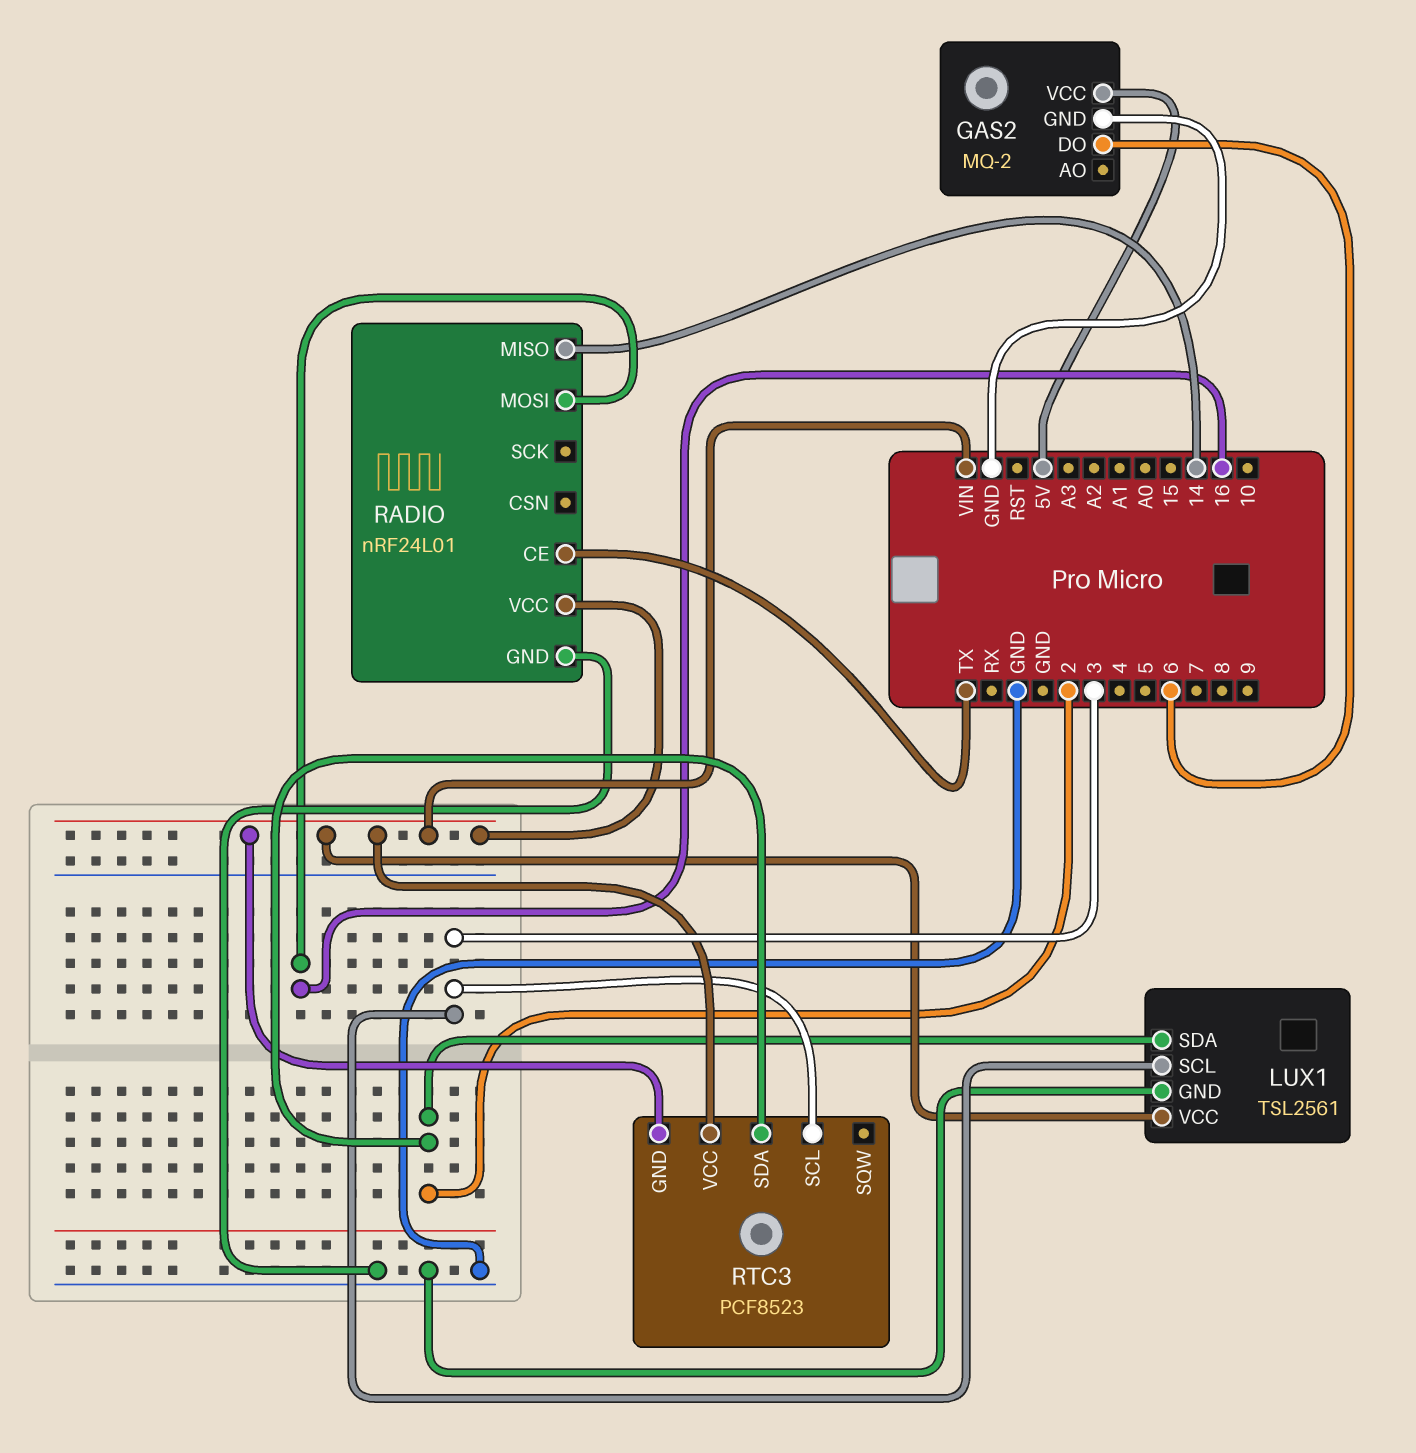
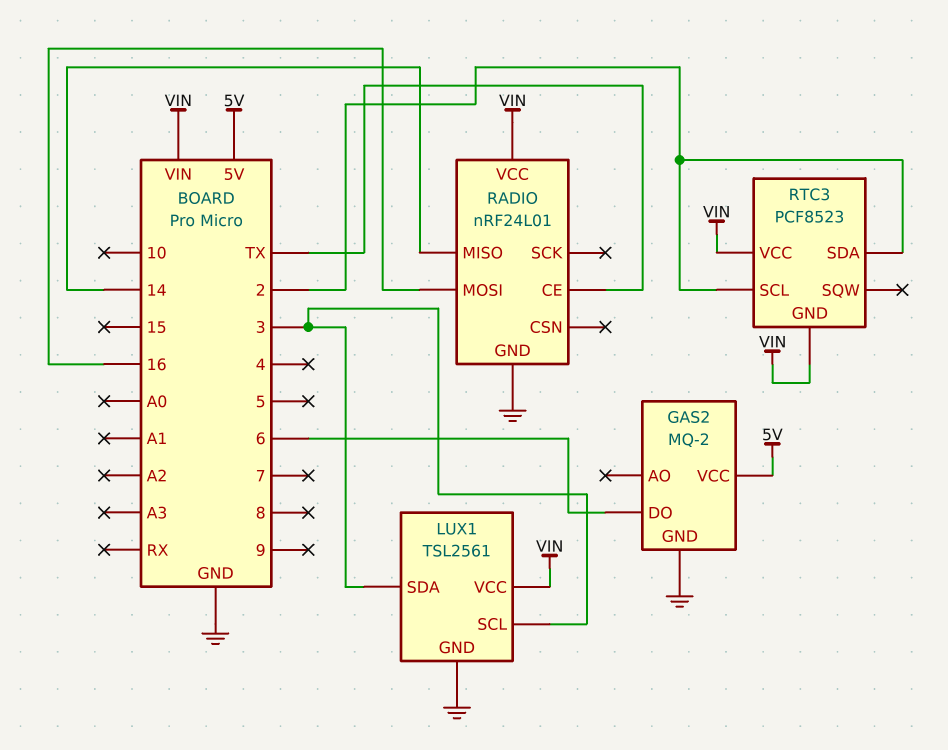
LUX1 pin SDA: 2 -> 3
RTC3 pin SCL: 3 -> 2

